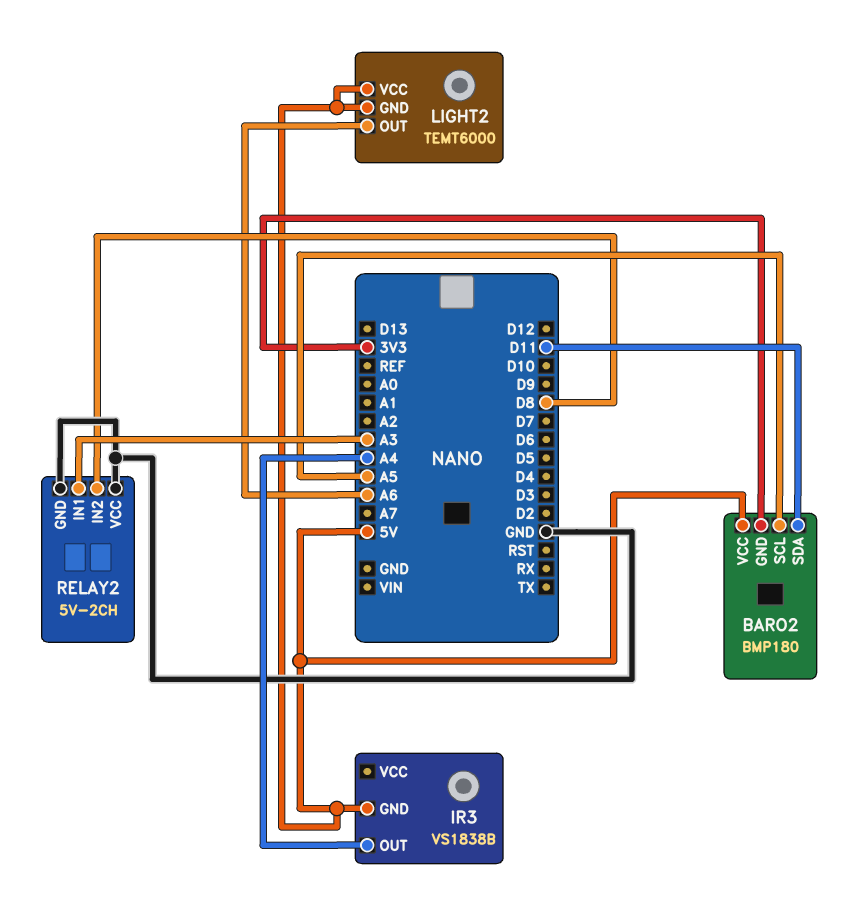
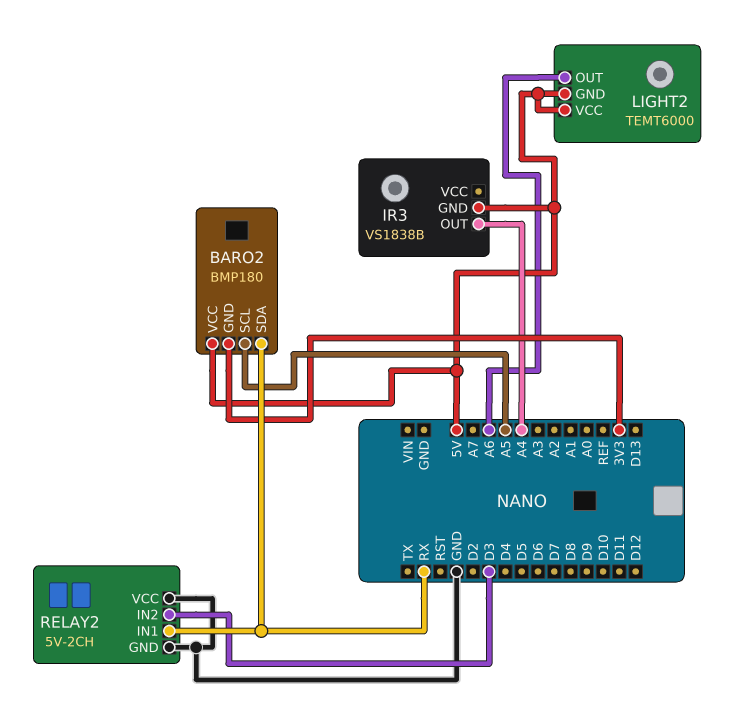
BARO2 pin SDA: D11 -> RX
RELAY2 pin IN1: A3 -> RX
RELAY2 pin IN2: D8 -> D3

